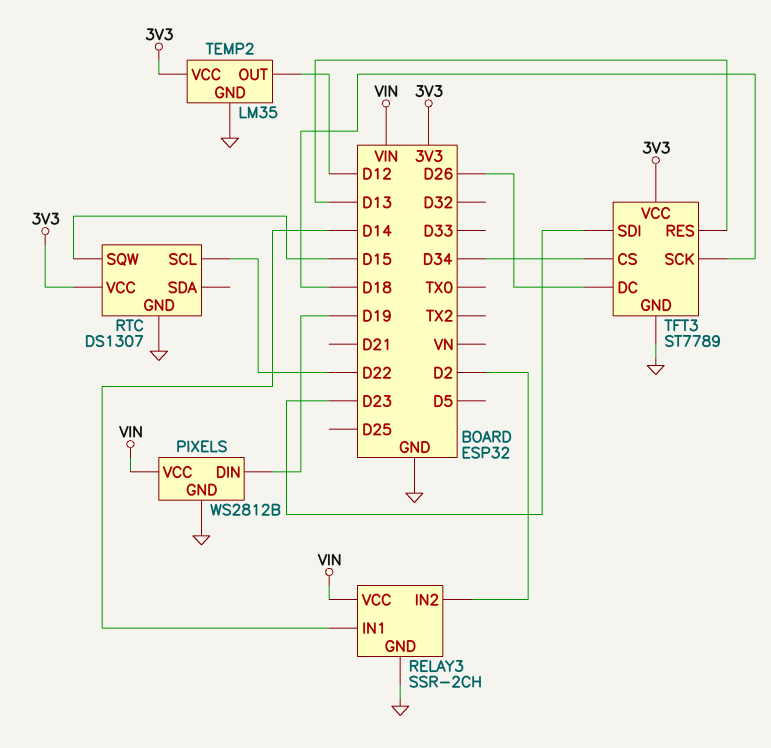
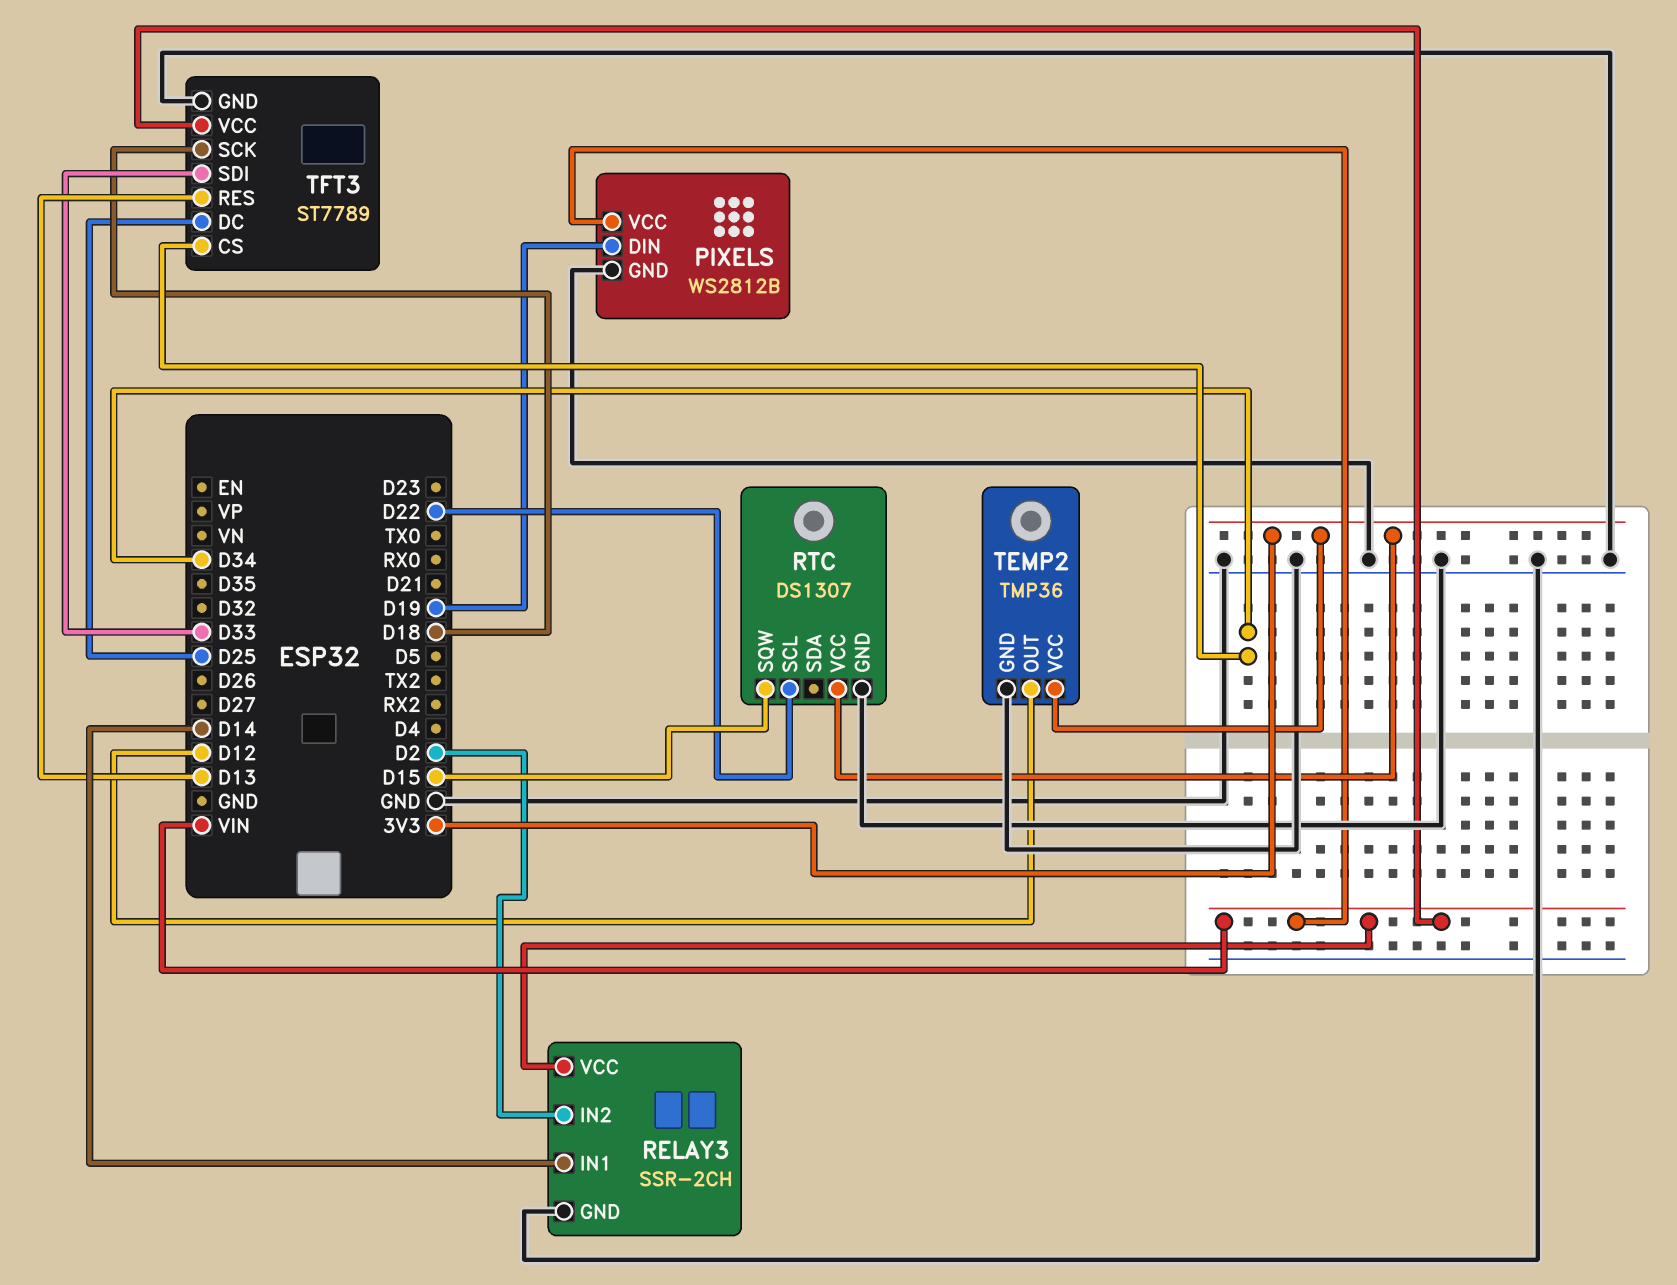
TEMP2: LM35 -> TMP36
TFT3 pin DC: D26 -> D25
TFT3 pin SDI: D23 -> D33
TFT3 pin VCC: 3V3 -> VIN

